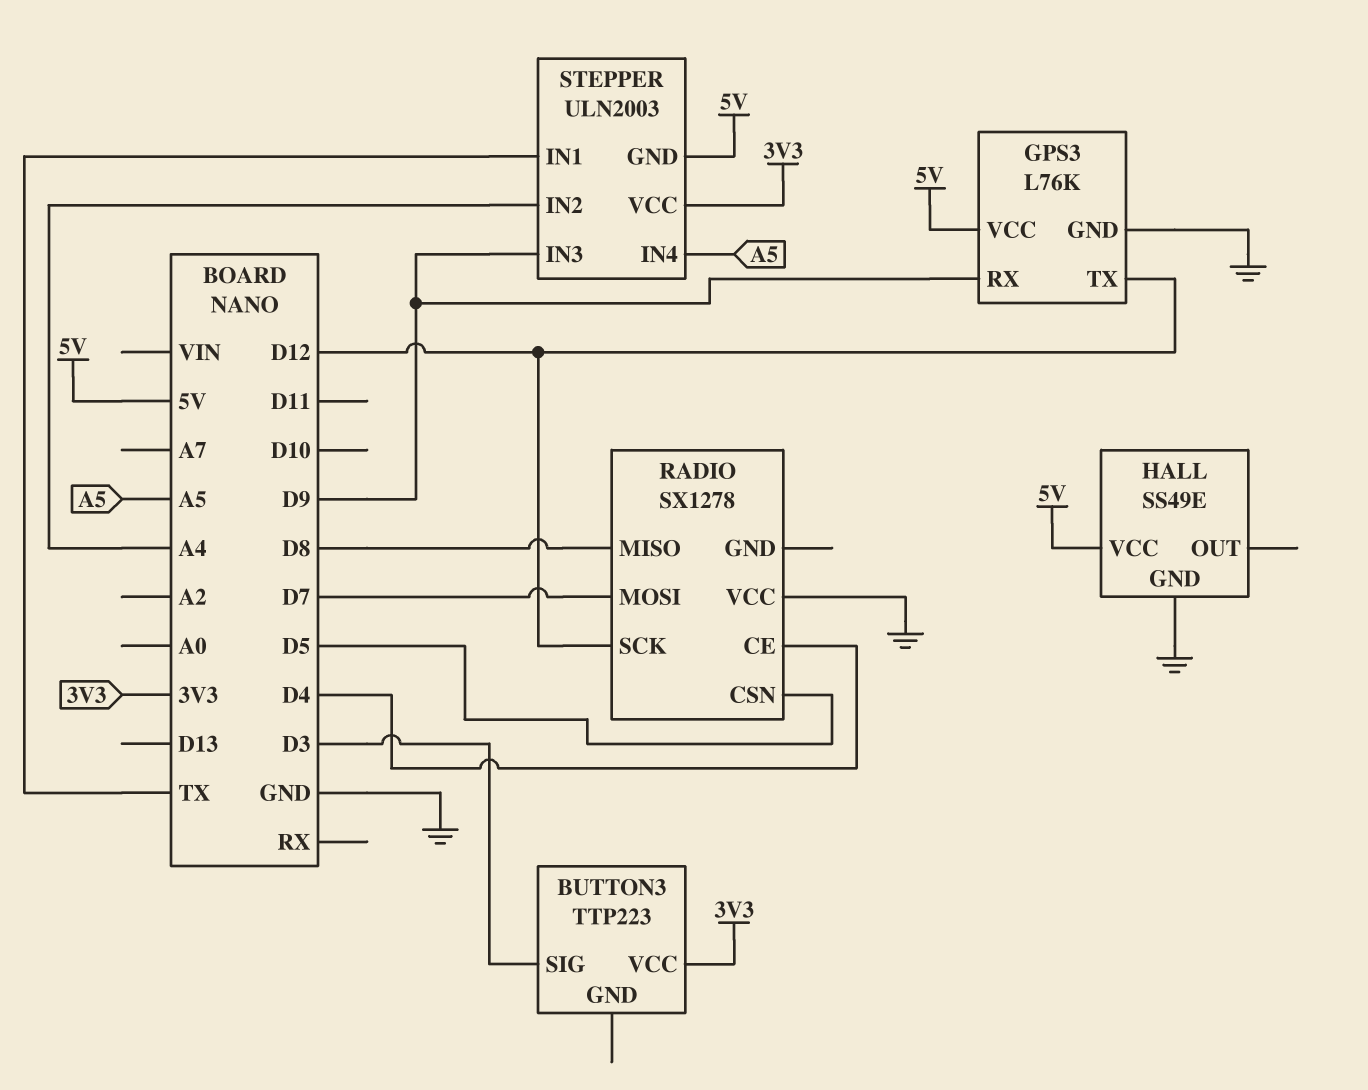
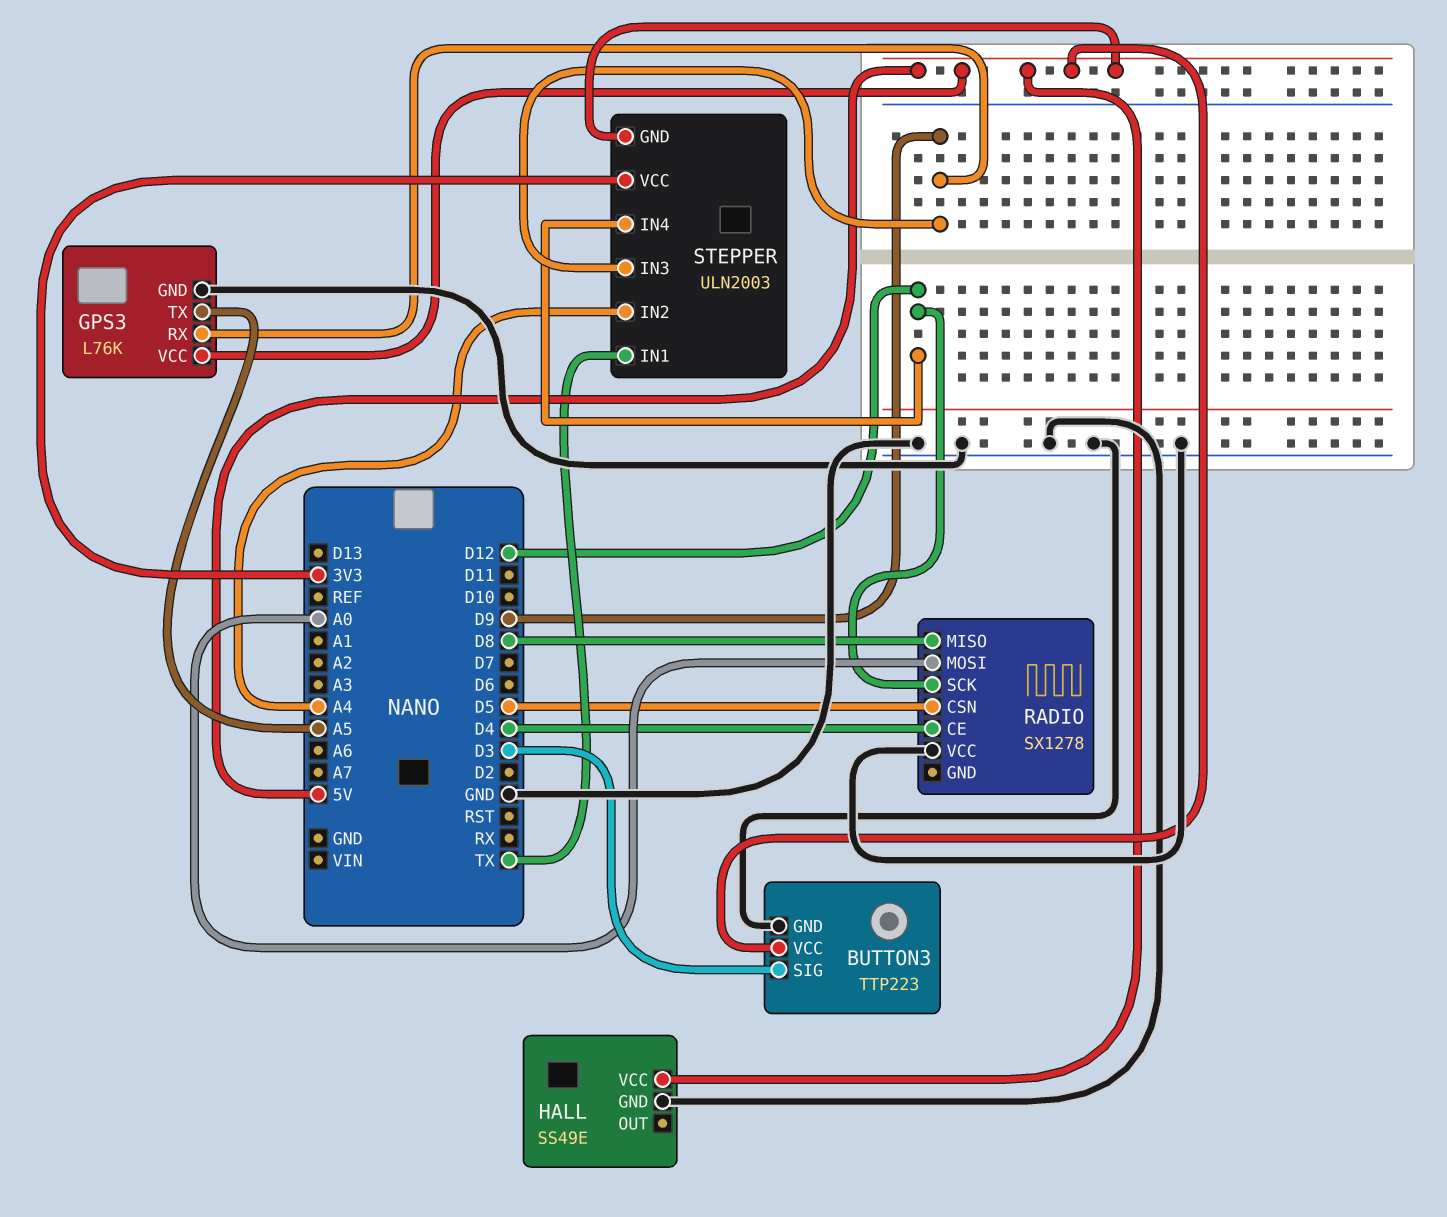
BUTTON3 pin GND: none -> GND
BUTTON3 pin VCC: 3V3 -> 5V
GPS3 pin TX: D12 -> A5
RADIO pin MOSI: D7 -> A0
STEPPER pin IN4: A5 -> D12

